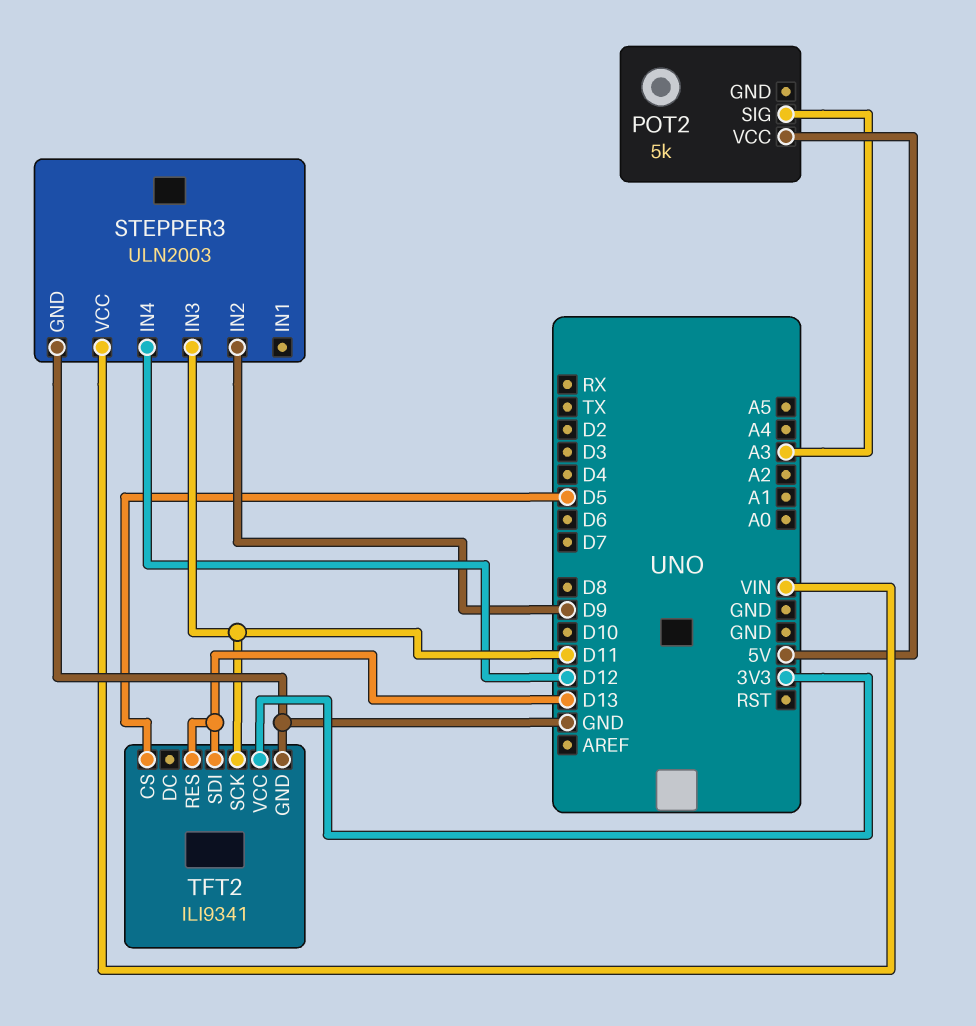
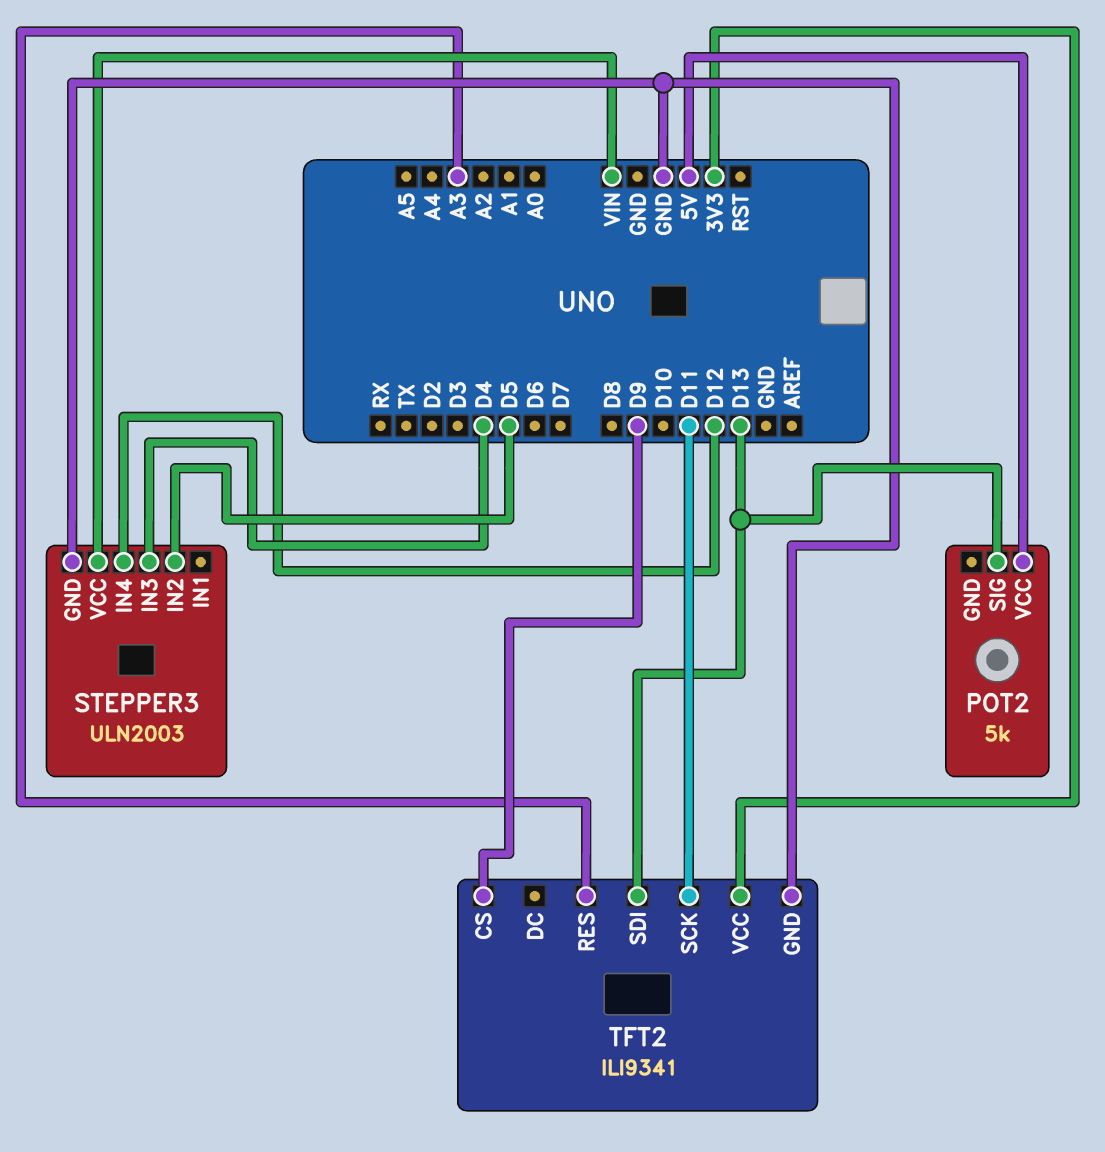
POT2 pin SIG: A3 -> D13
STEPPER3 pin IN2: D9 -> D5
STEPPER3 pin IN3: D11 -> D4
TFT2 pin CS: D5 -> D9
TFT2 pin RES: D13 -> A3

